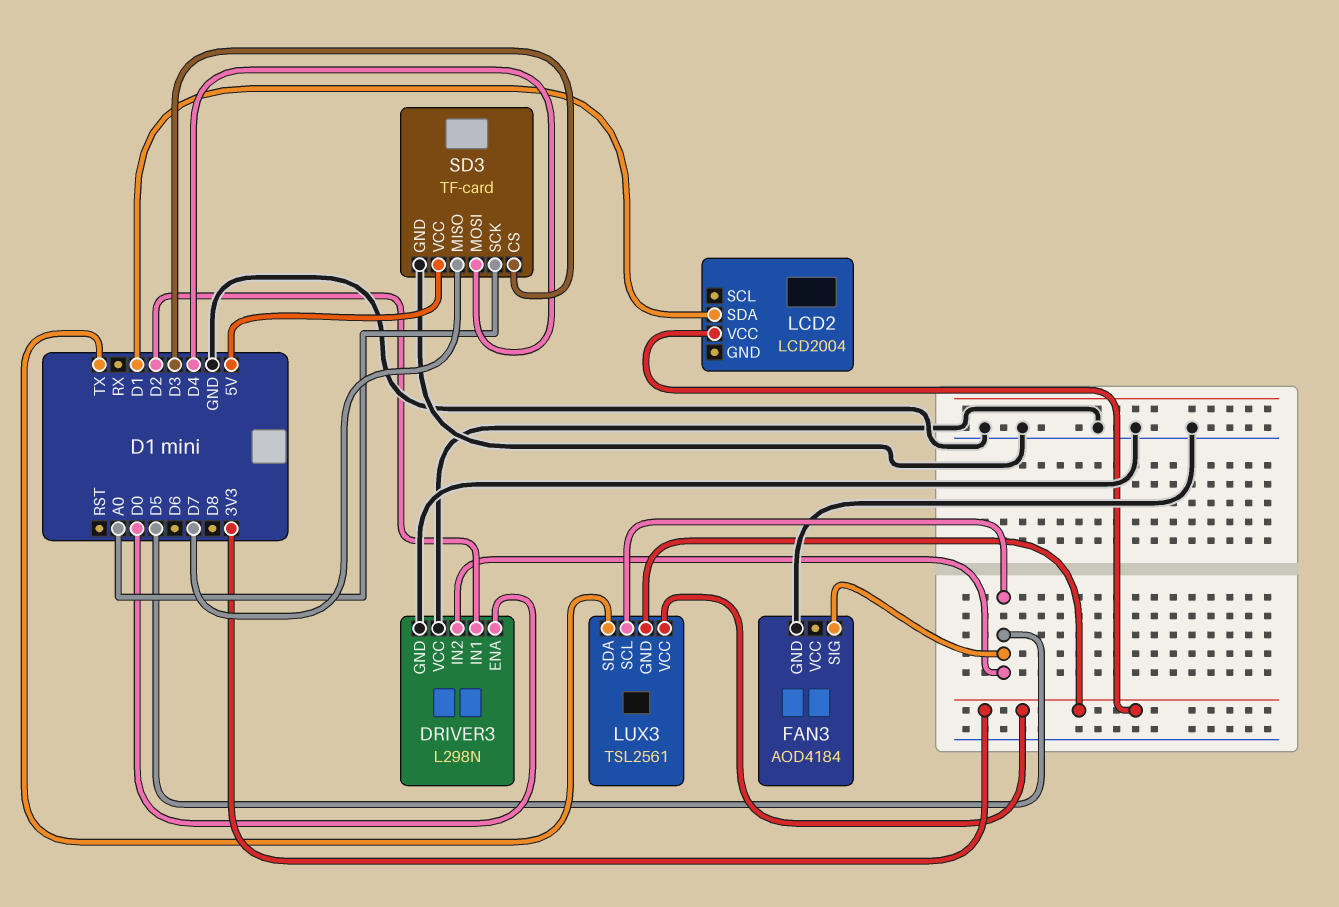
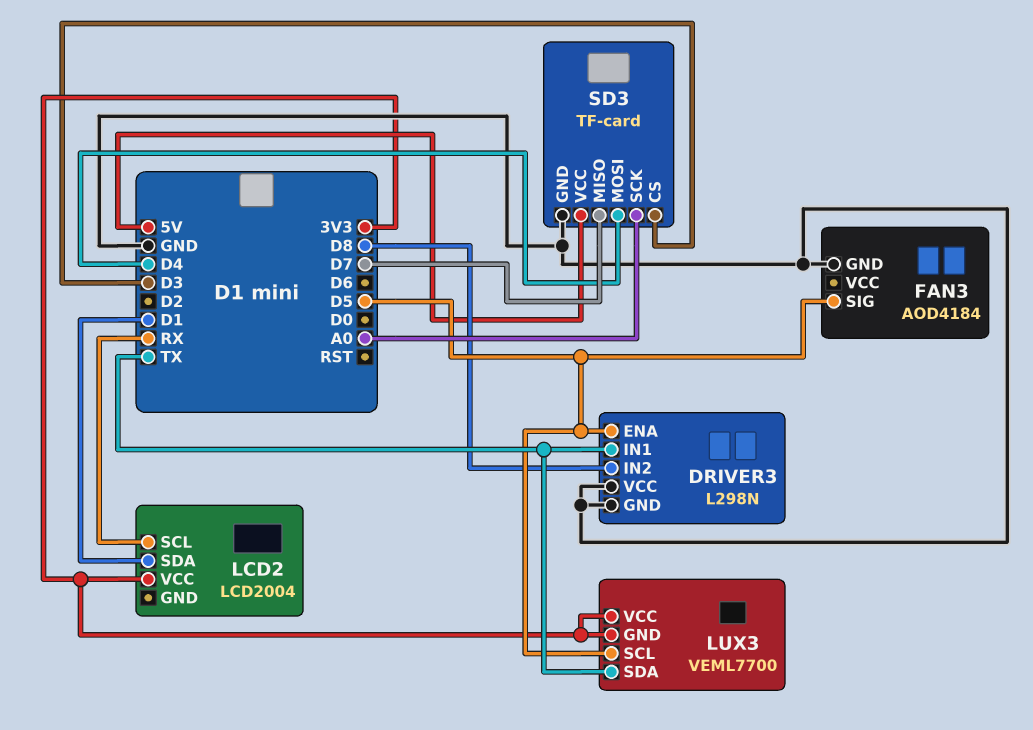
DRIVER3 pin ENA: D0 -> D5
DRIVER3 pin IN1: D2 -> TX
DRIVER3 pin IN2: D5 -> D8
LCD2 pin SCL: none -> RX
LUX3: TSL2561 -> VEML7700

